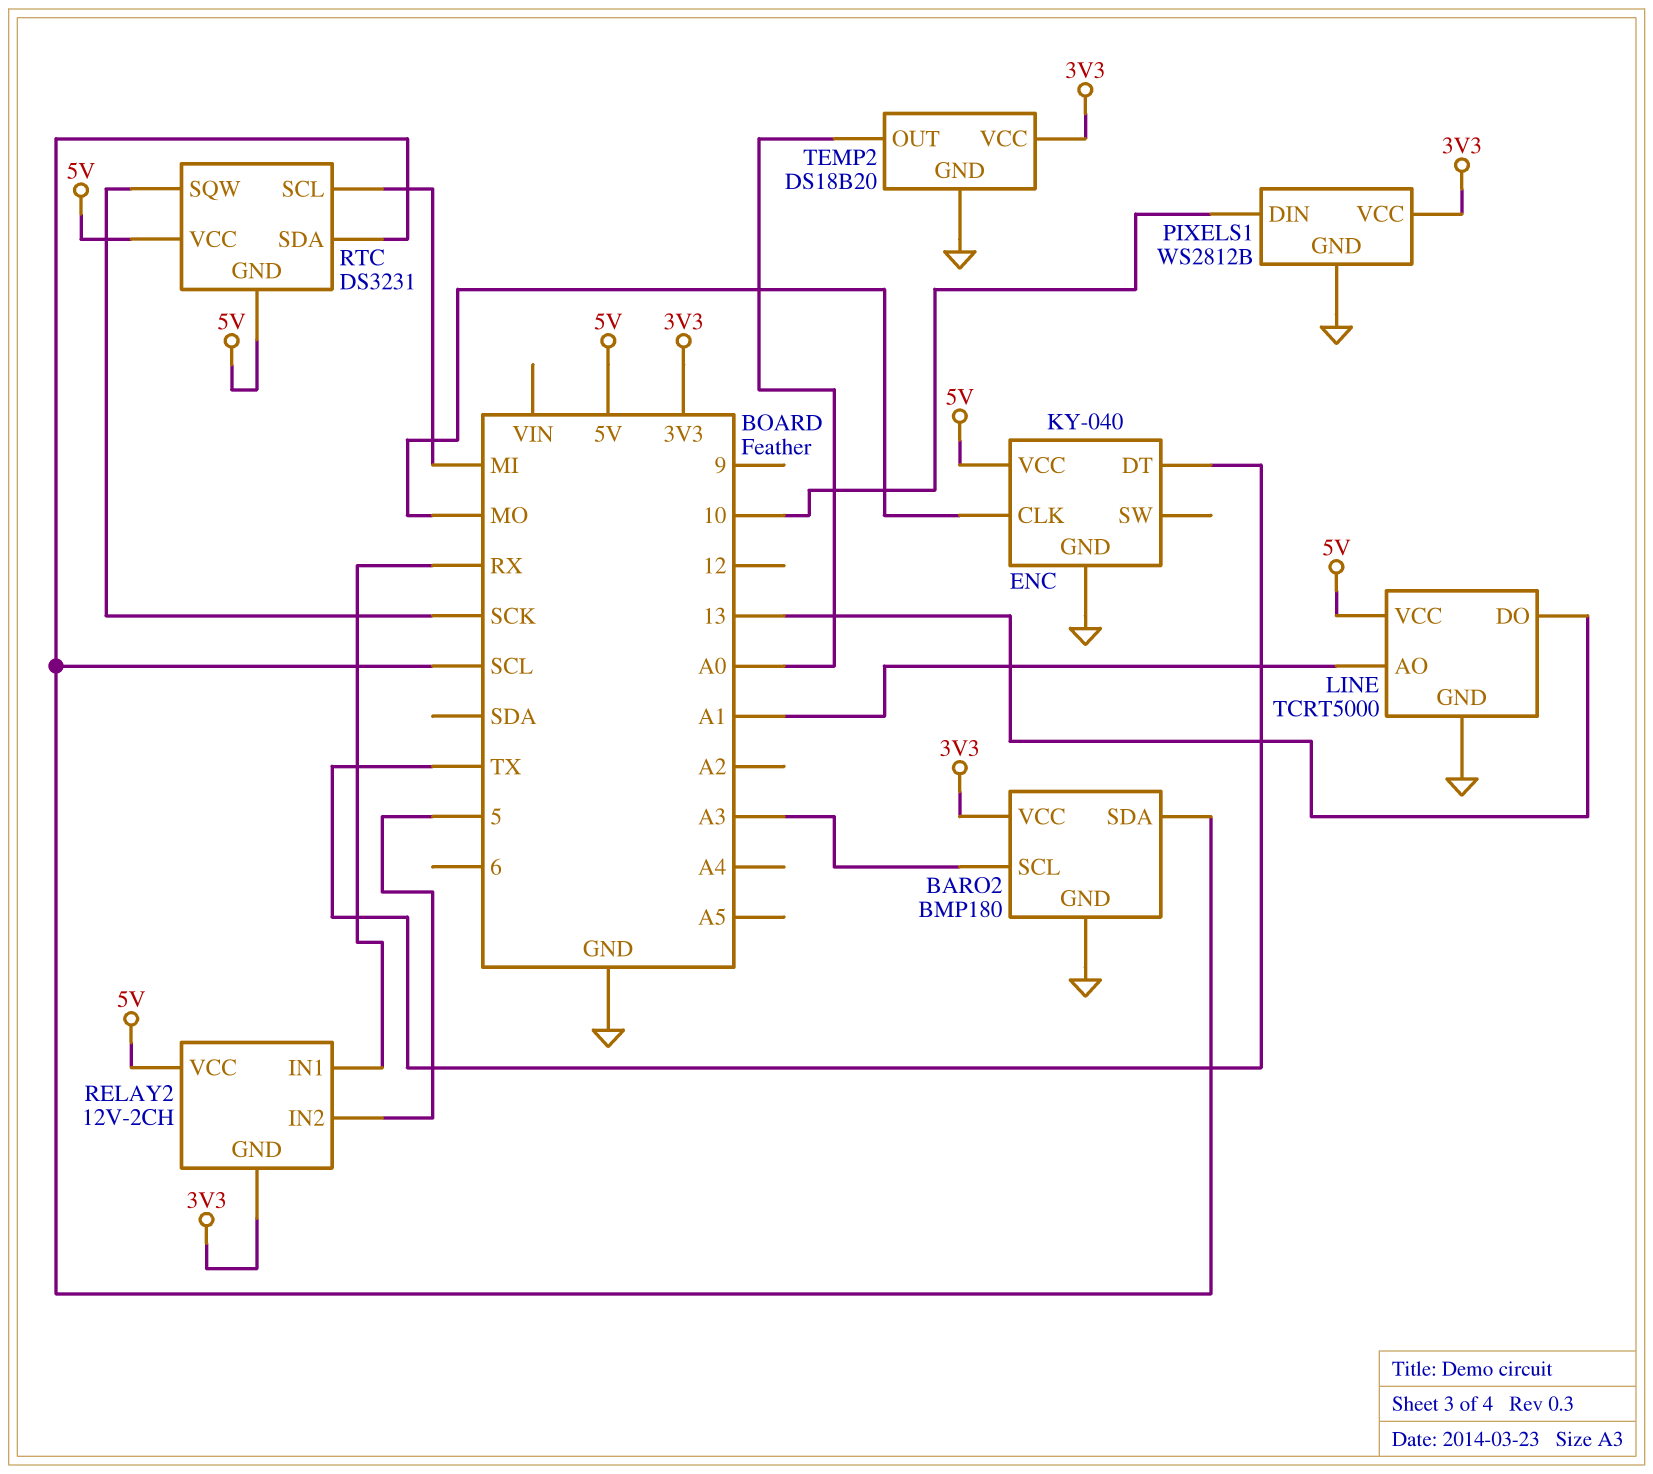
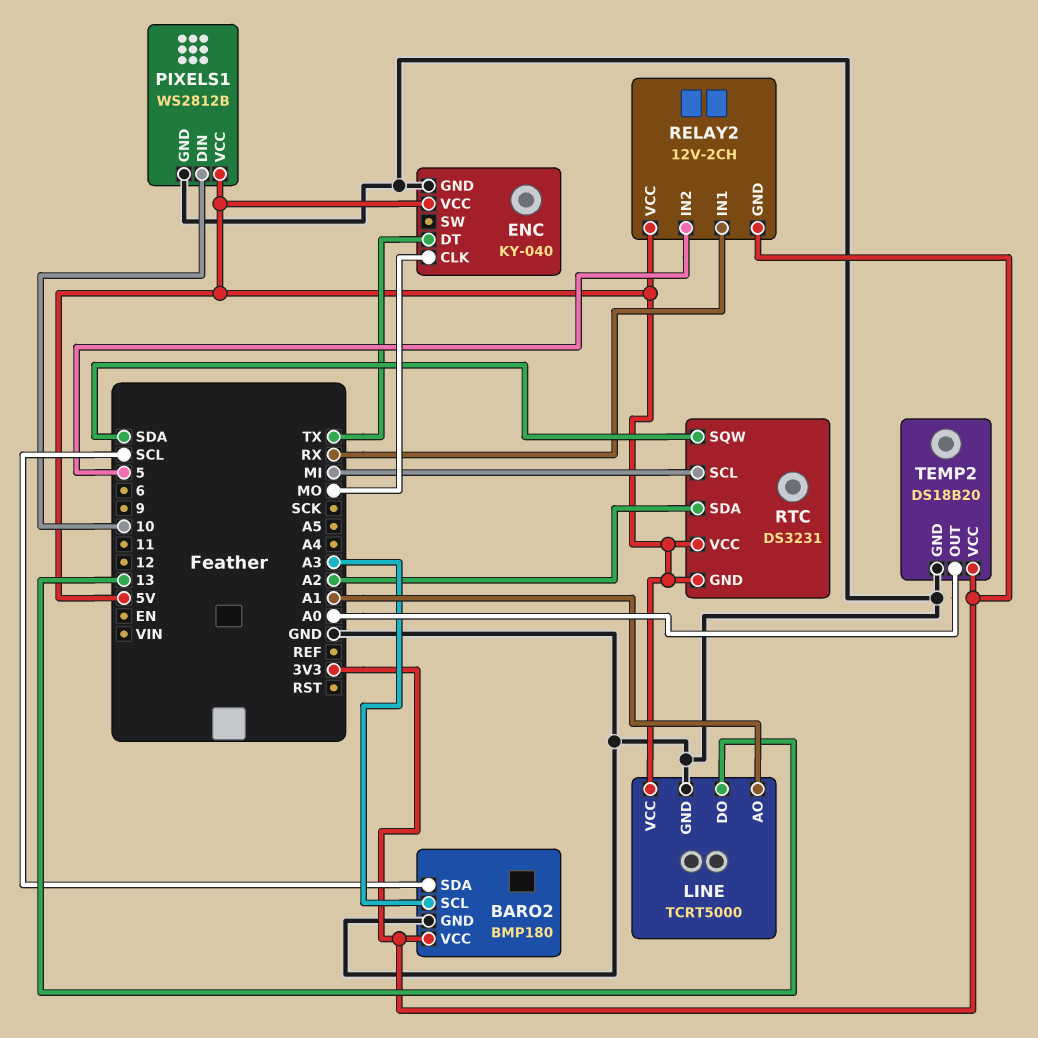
PIXELS1 pin VCC: 3V3 -> 5V
RTC pin SDA: SCL -> A2
RTC pin SQW: SCK -> SDA

